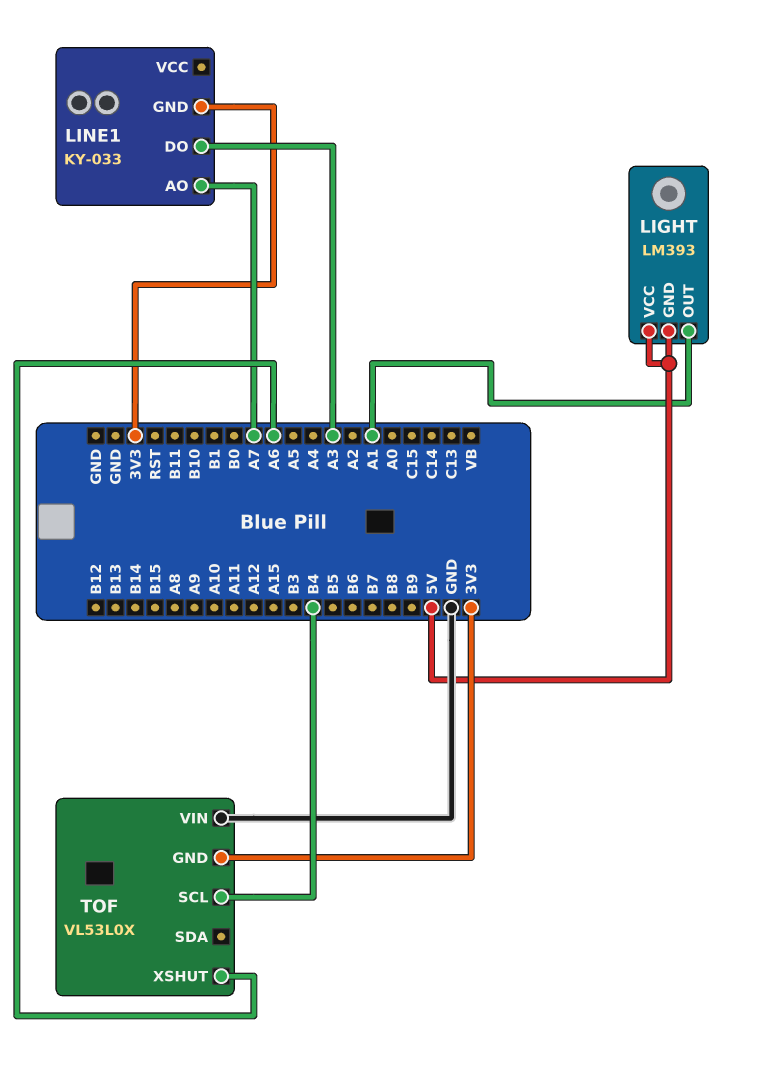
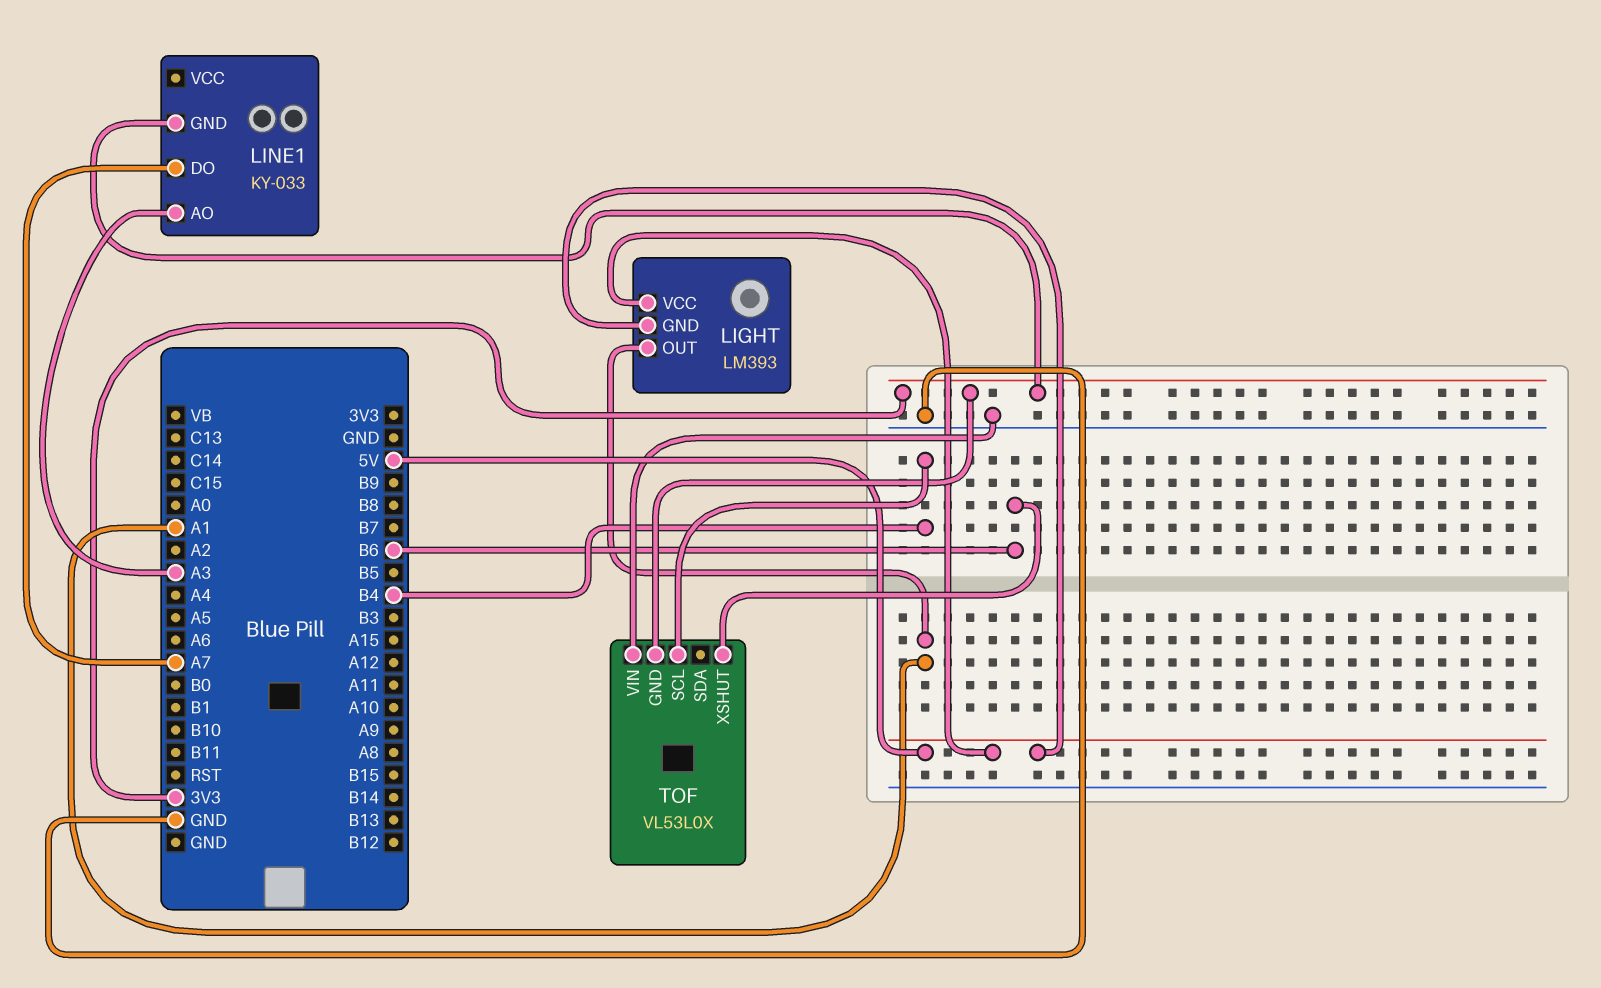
LINE1 pin AO: A7 -> A3
LINE1 pin DO: A3 -> A7
TOF pin XSHUT: A6 -> B6

